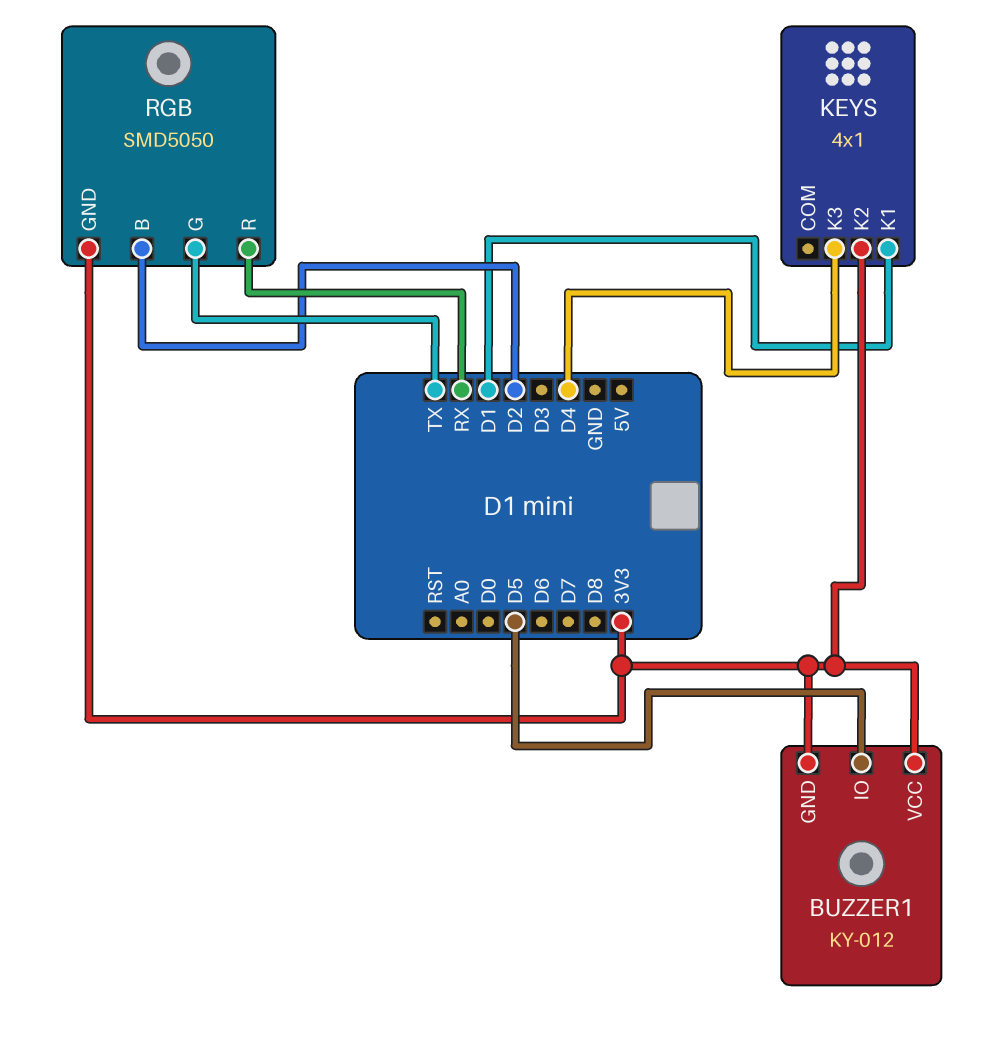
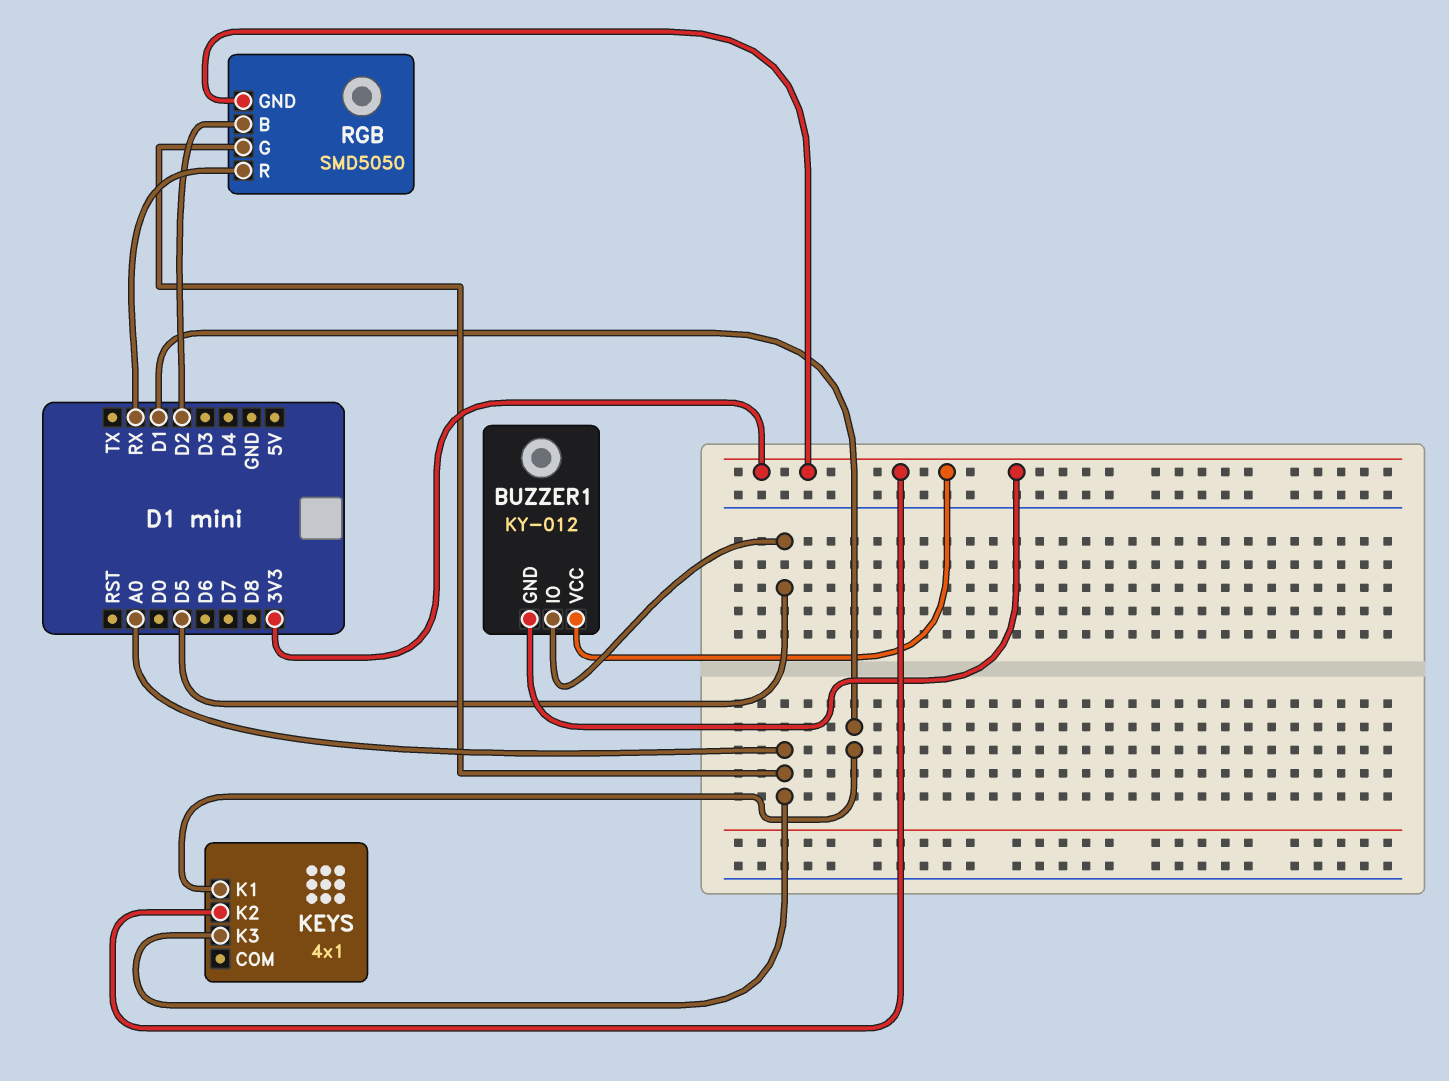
KEYS pin K3: D4 -> A0
RGB pin G: TX -> A0

